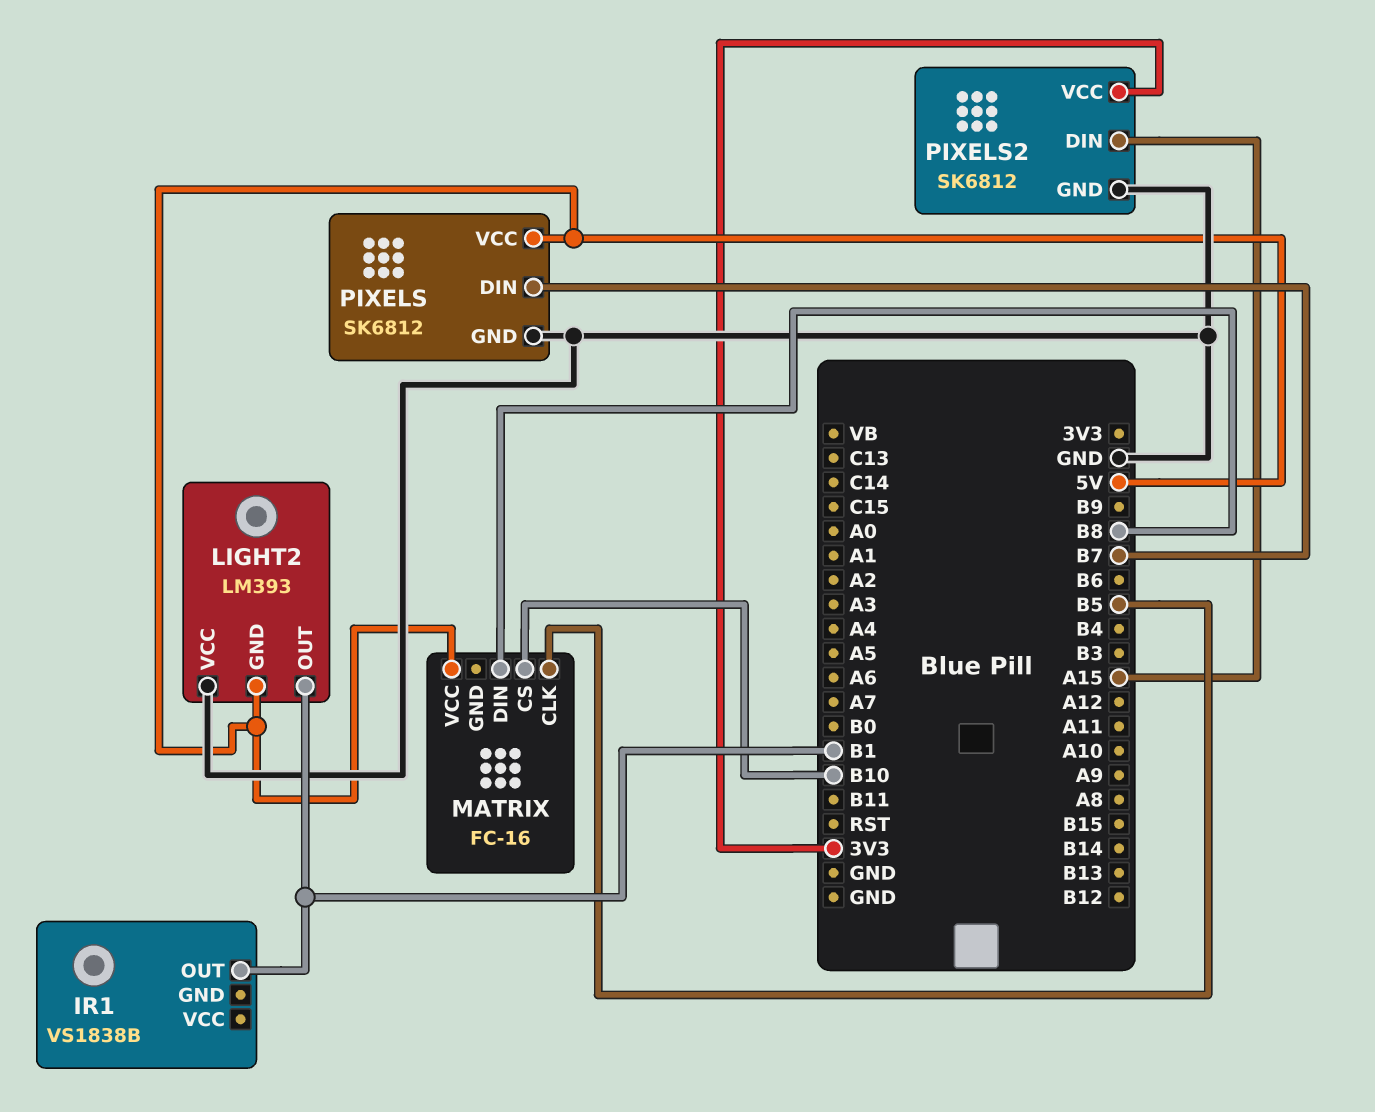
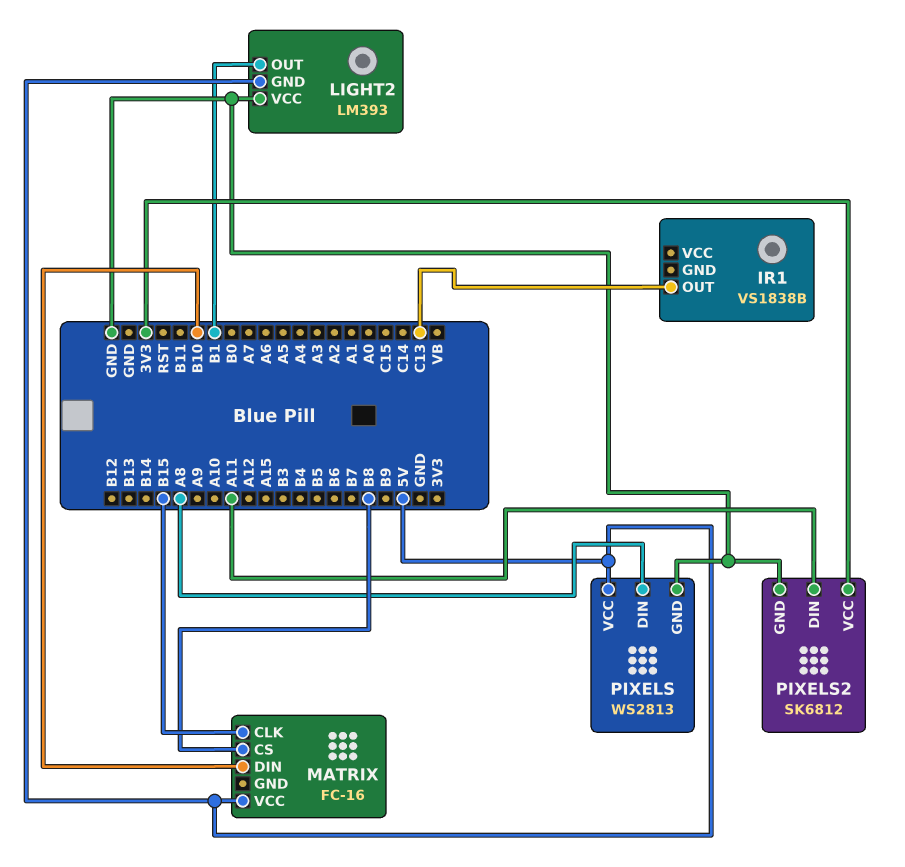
IR1 pin OUT: B1 -> C13
MATRIX pin CLK: B5 -> B15
MATRIX pin CS: B10 -> B8
MATRIX pin DIN: B8 -> B10
PIXELS: SK6812 -> WS2813
PIXELS pin DIN: B7 -> A8
PIXELS2 pin DIN: A15 -> A11

